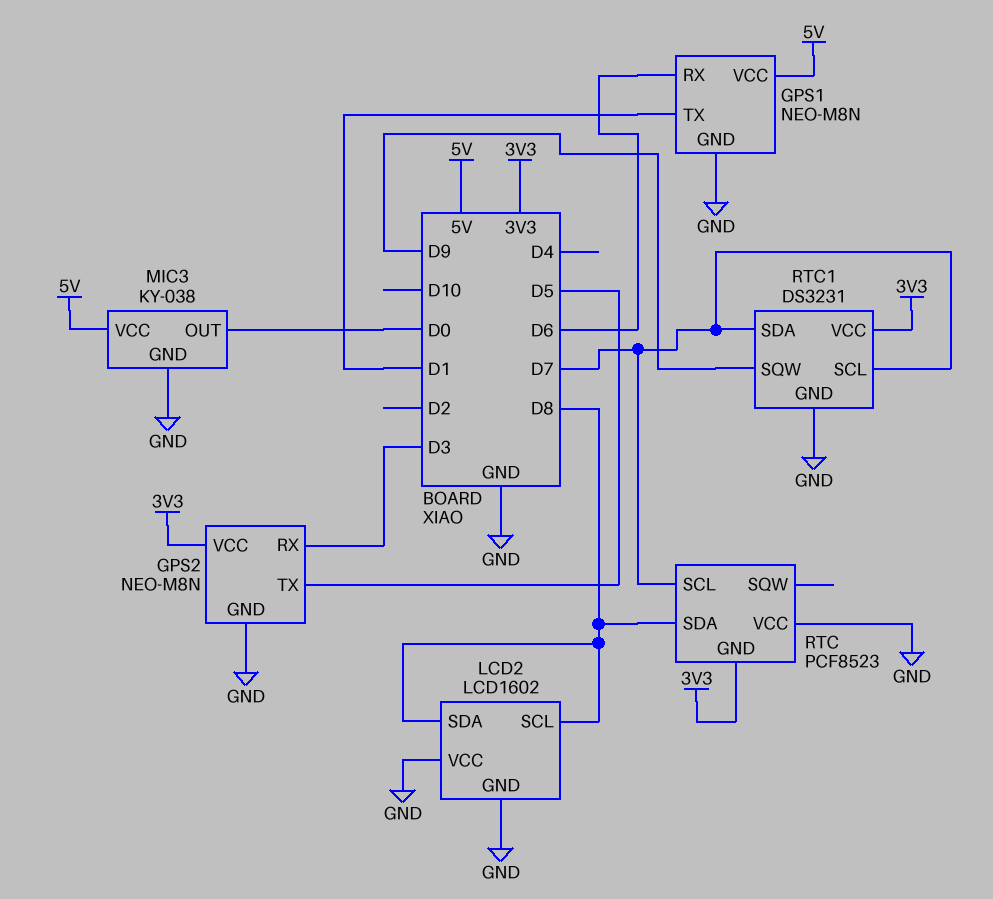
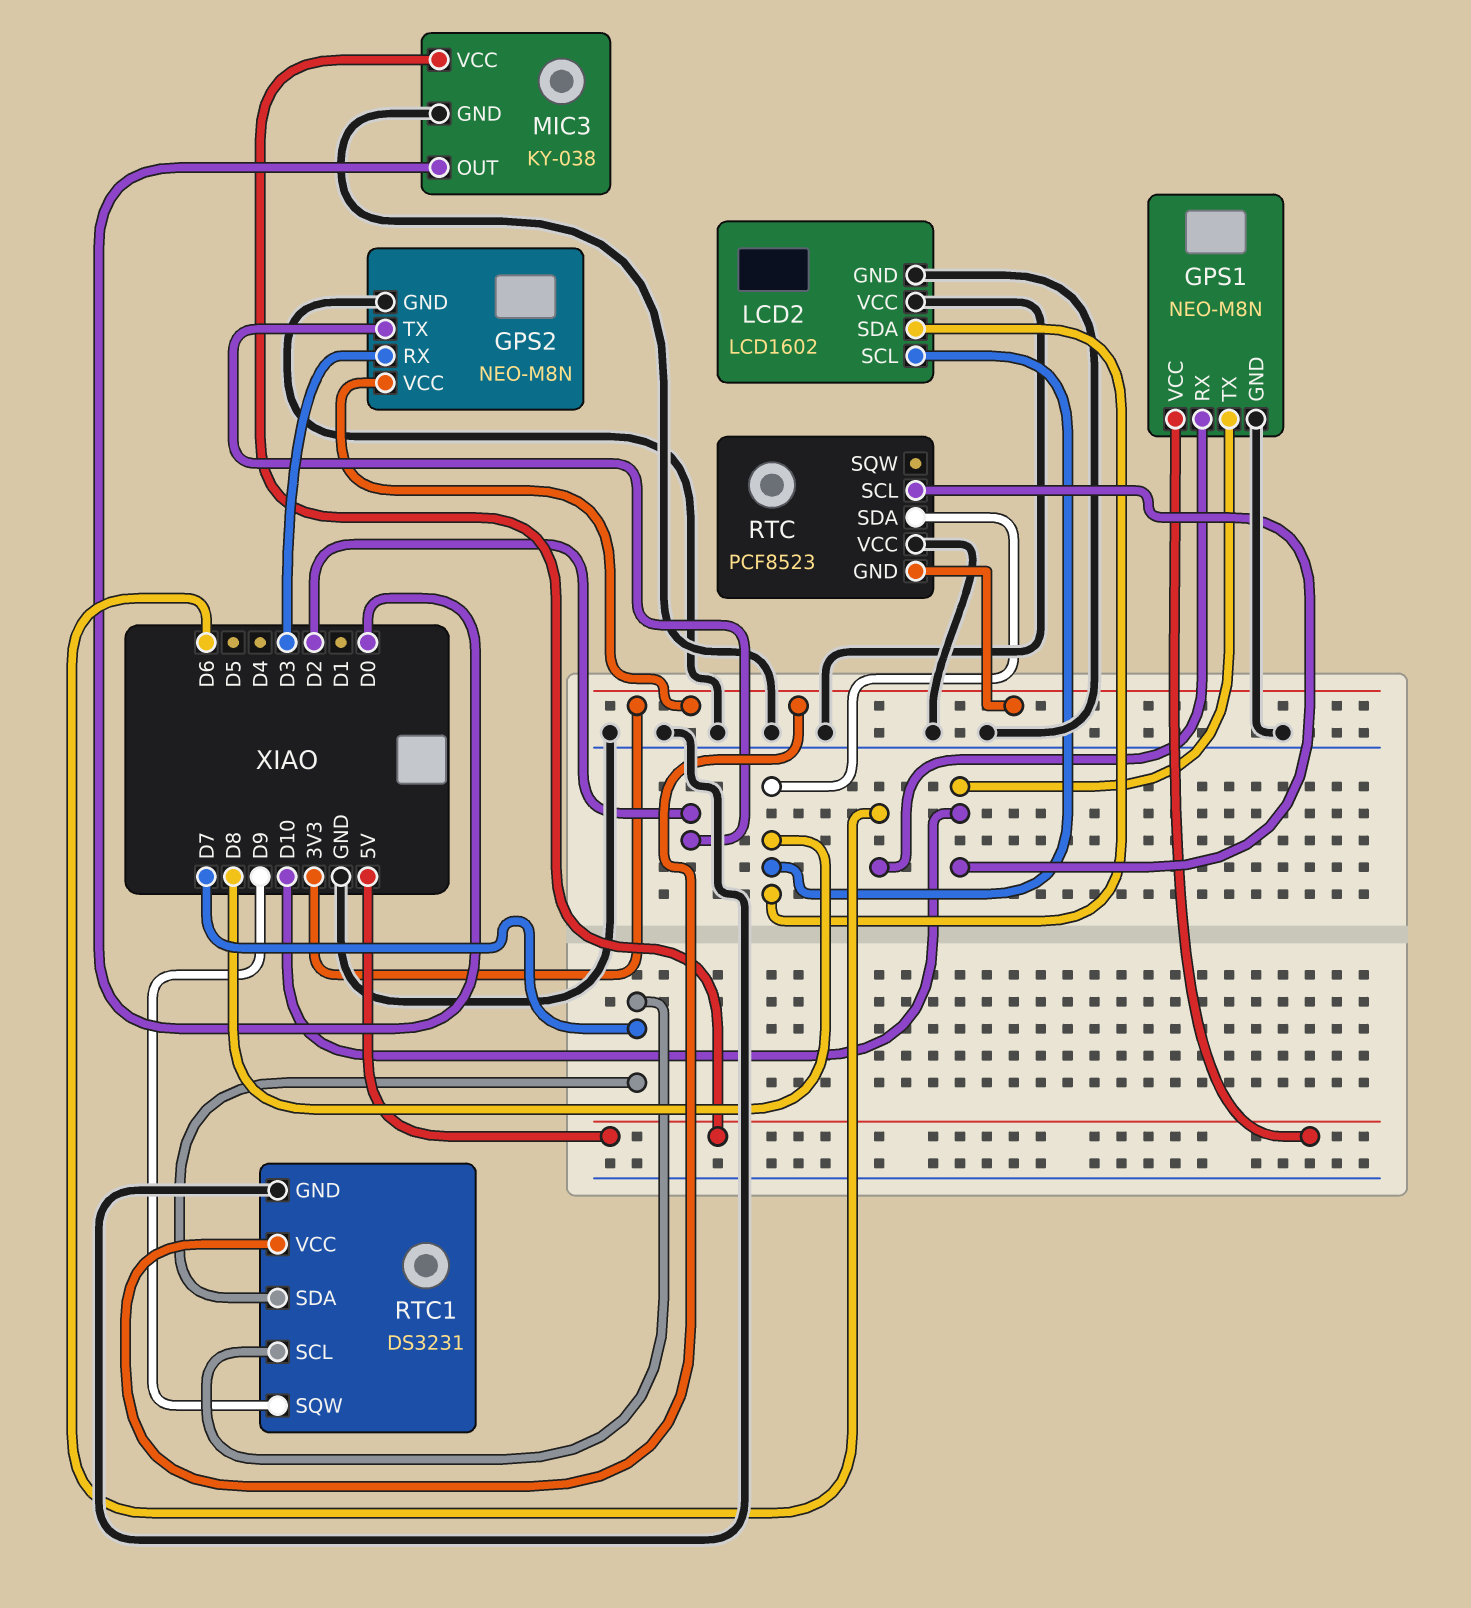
GPS1 pin TX: D1 -> D10
GPS2 pin TX: D5 -> D2
RTC pin SCL: D7 -> D10

